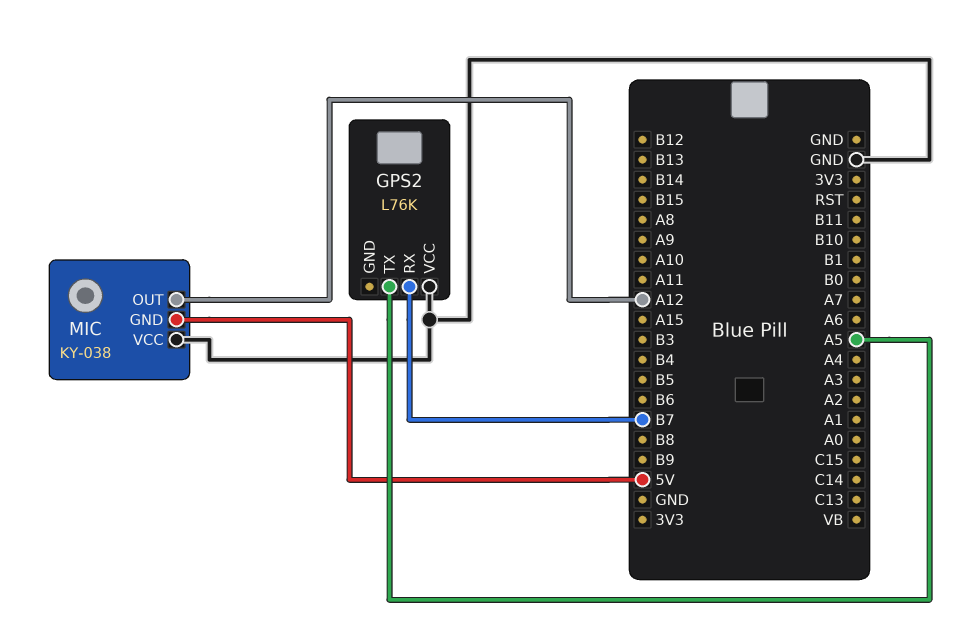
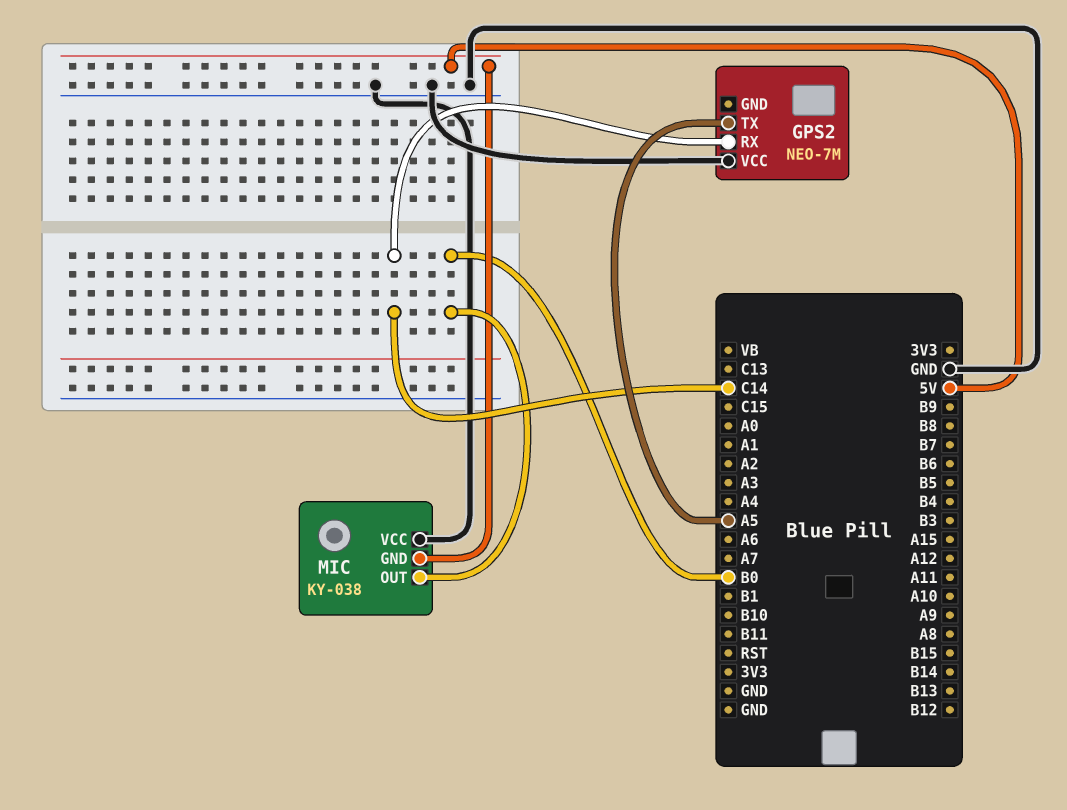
GPS2: L76K -> NEO-7M
GPS2 pin RX: B7 -> C14
MIC pin OUT: A12 -> B0

